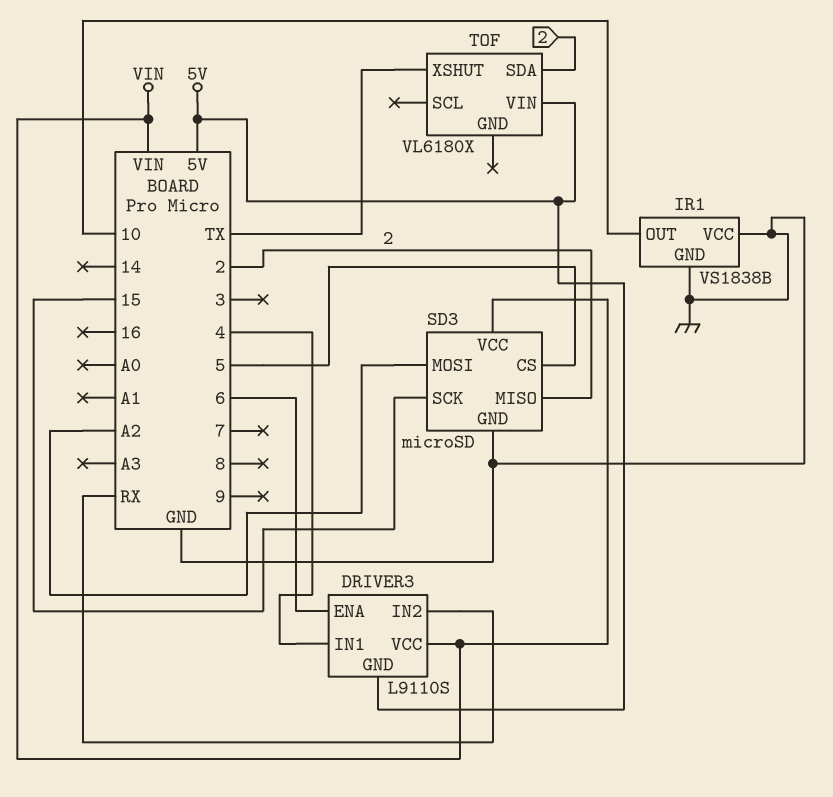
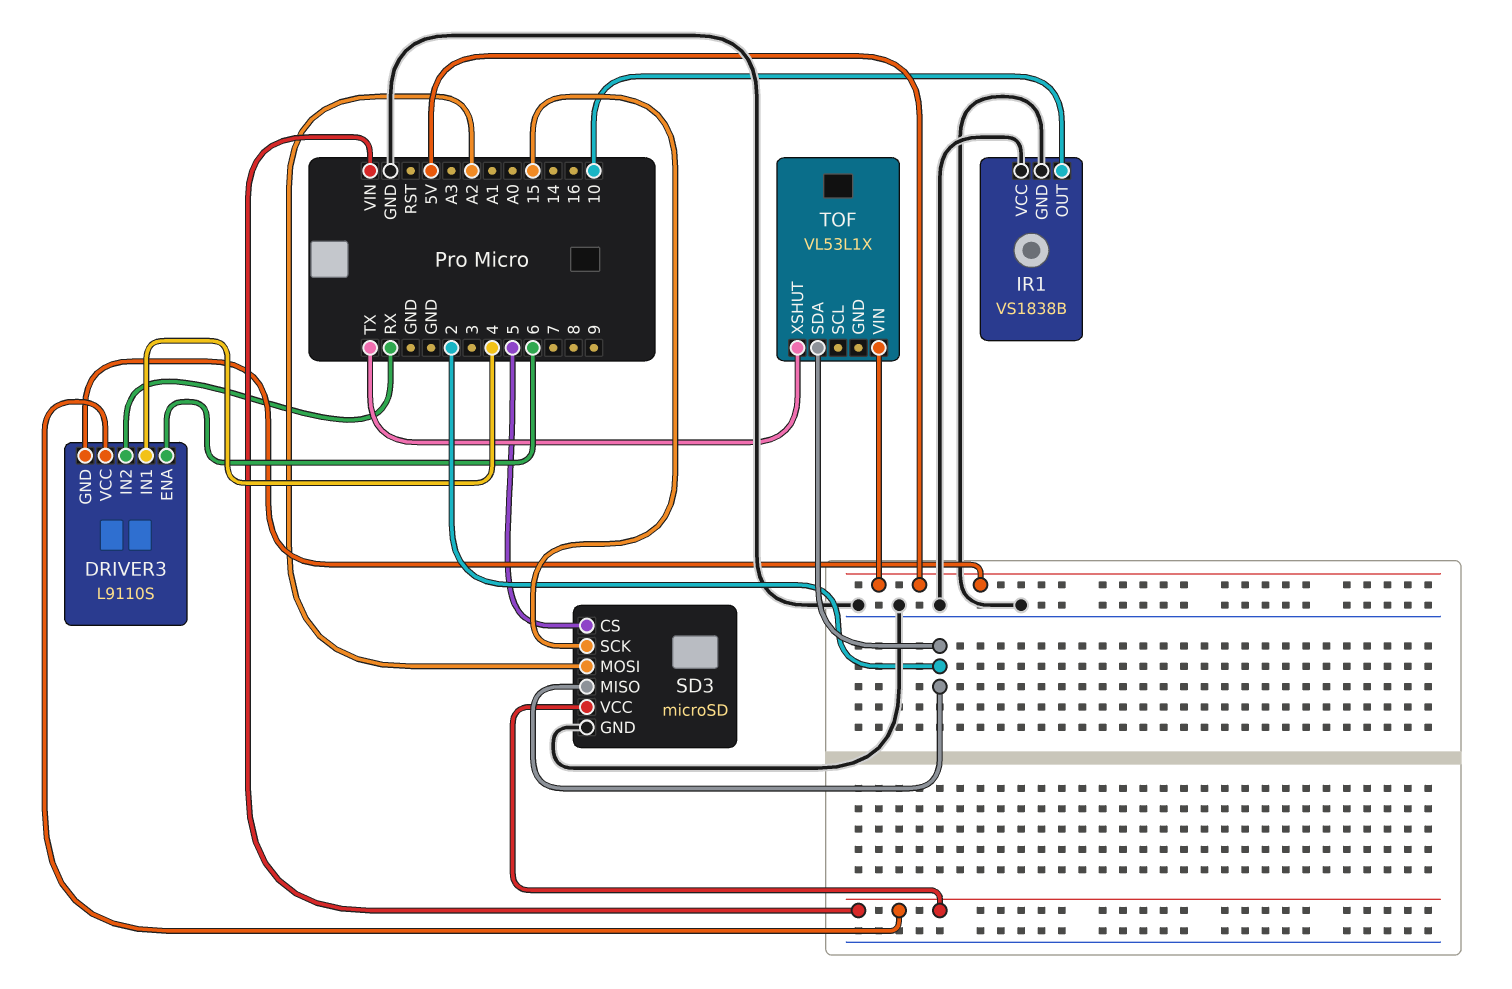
TOF: VL6180X -> VL53L1X

